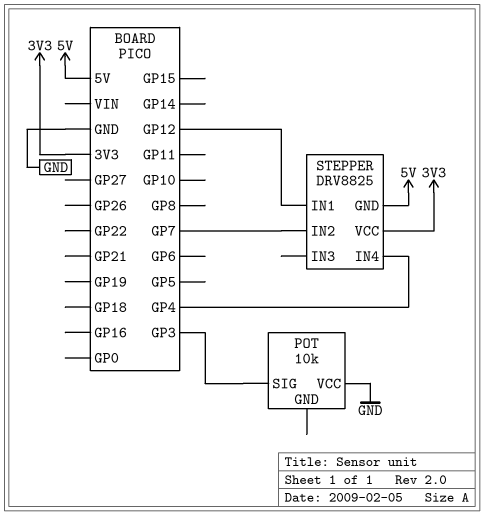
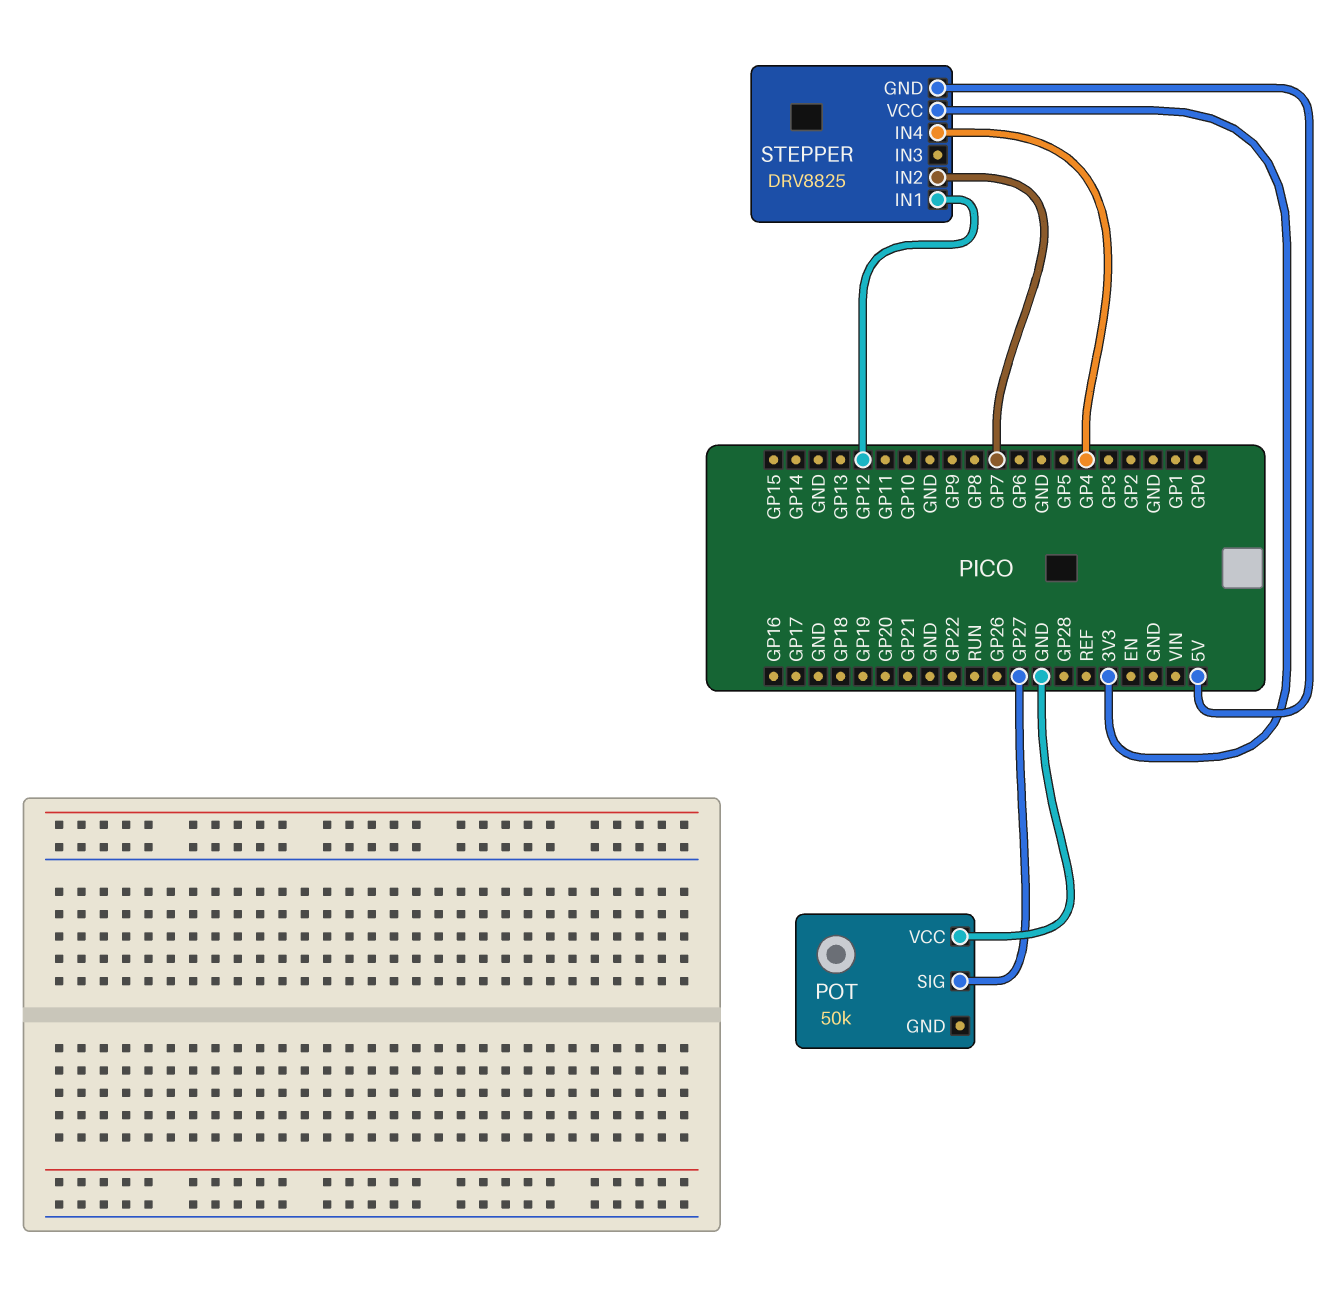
POT: 10k -> 50k
POT pin SIG: GP3 -> GP27

